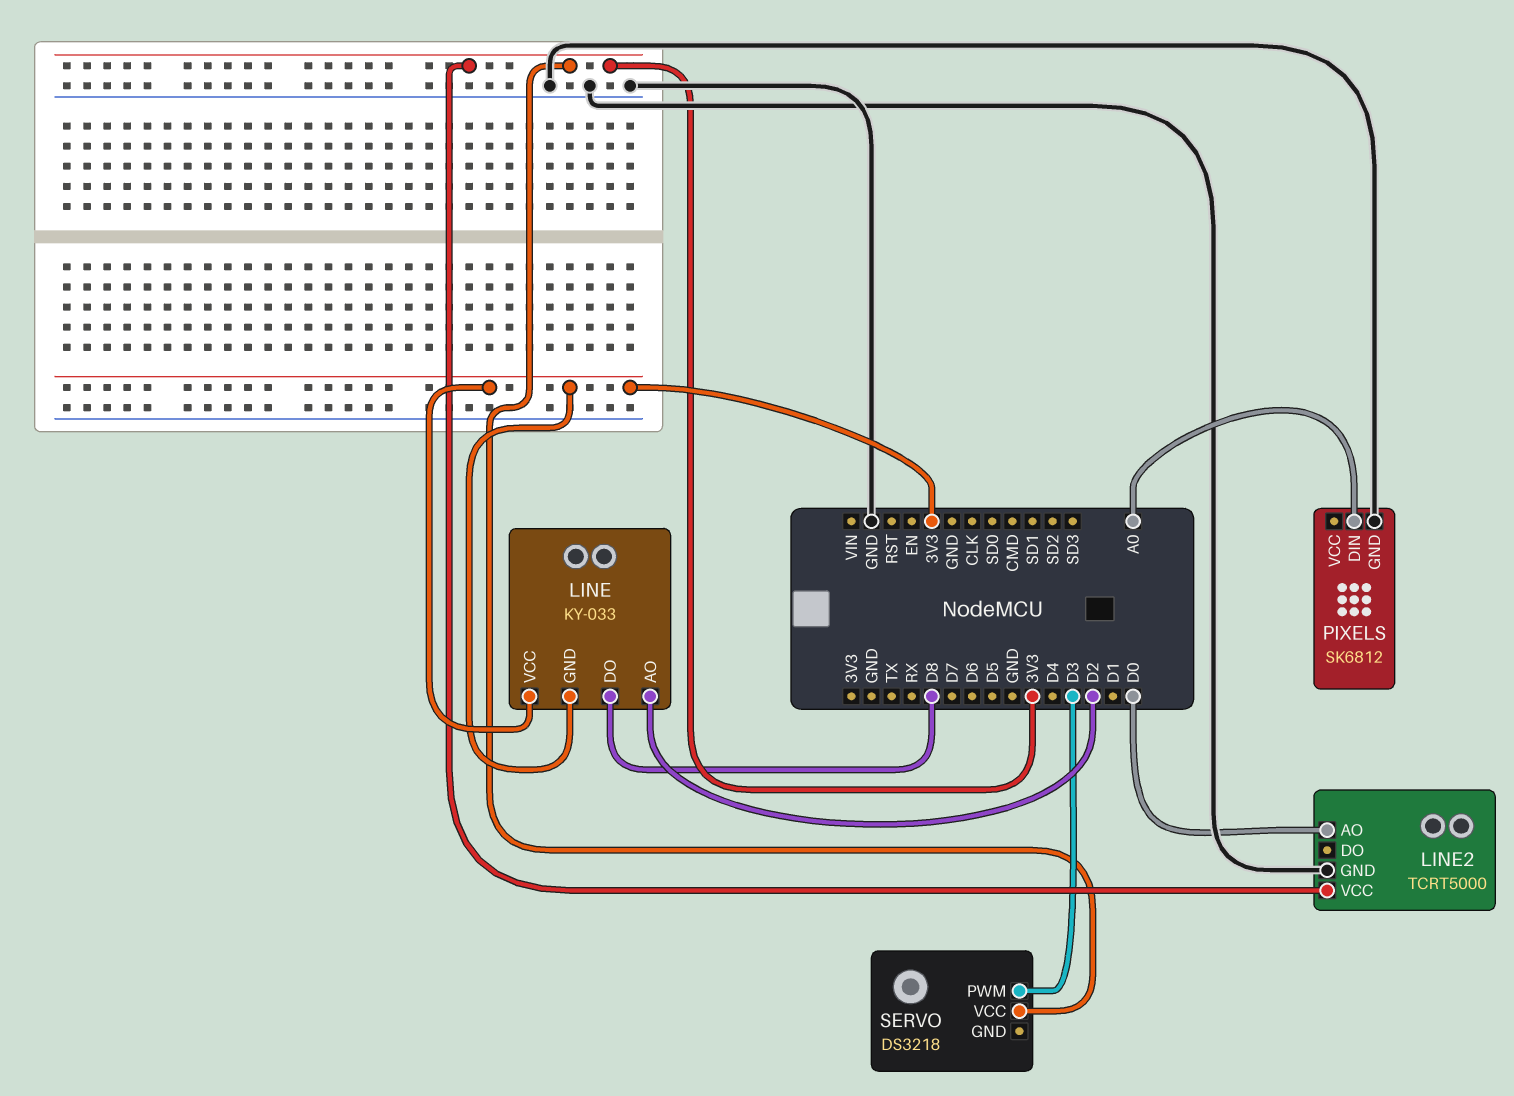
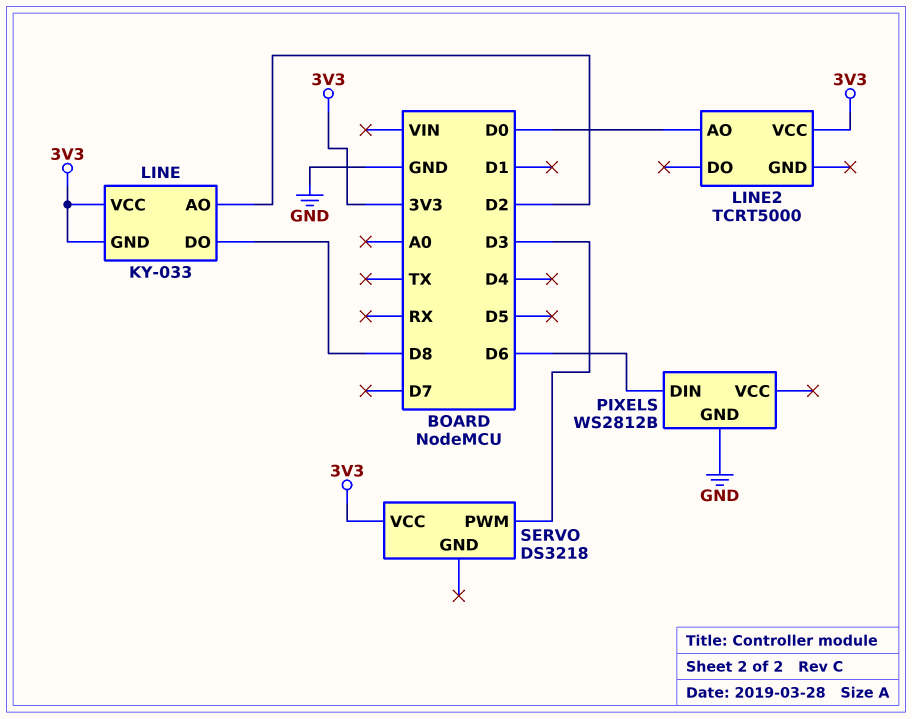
LINE2 pin GND: GND -> none
PIXELS: SK6812 -> WS2812B
PIXELS pin DIN: A0 -> D6

